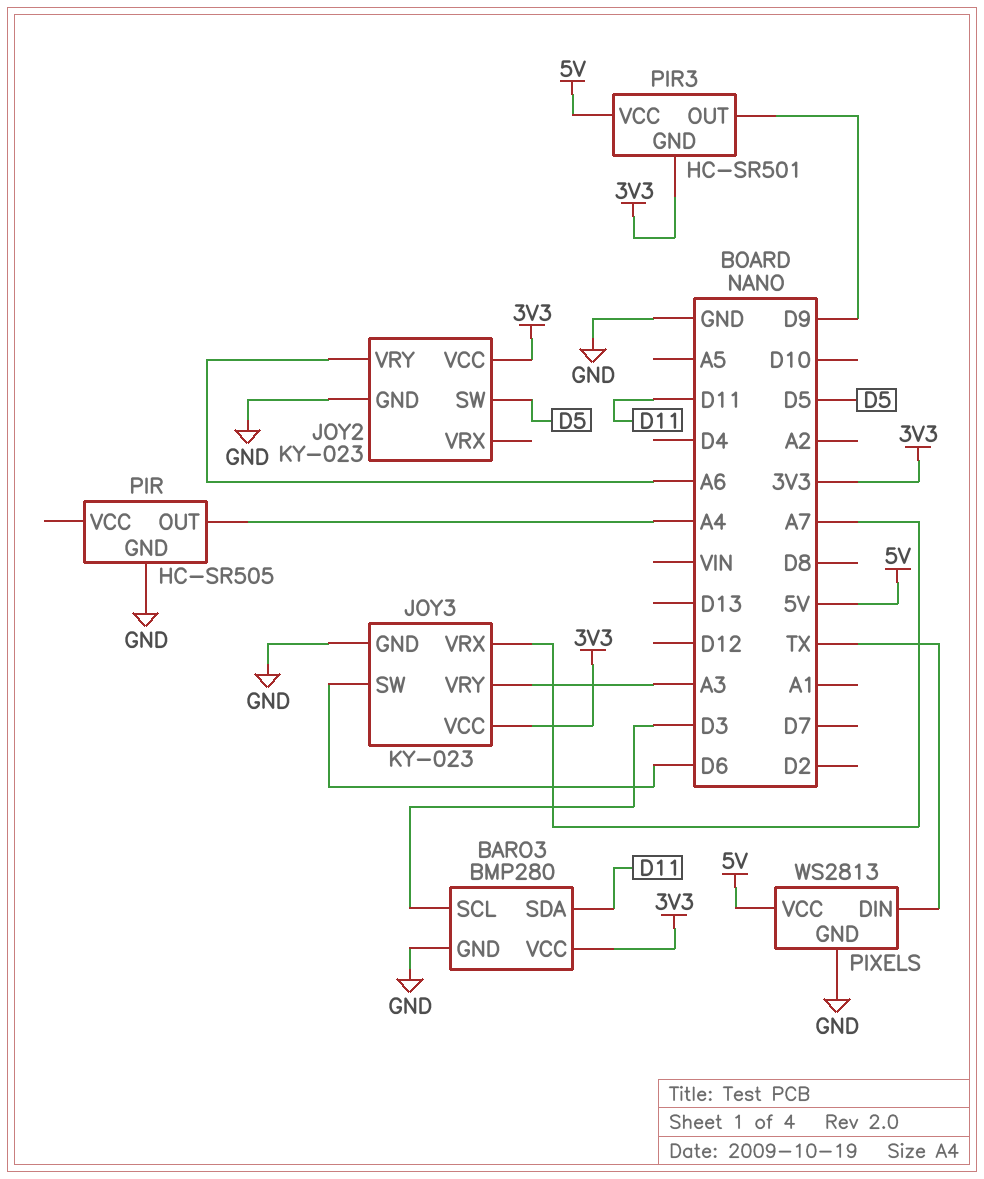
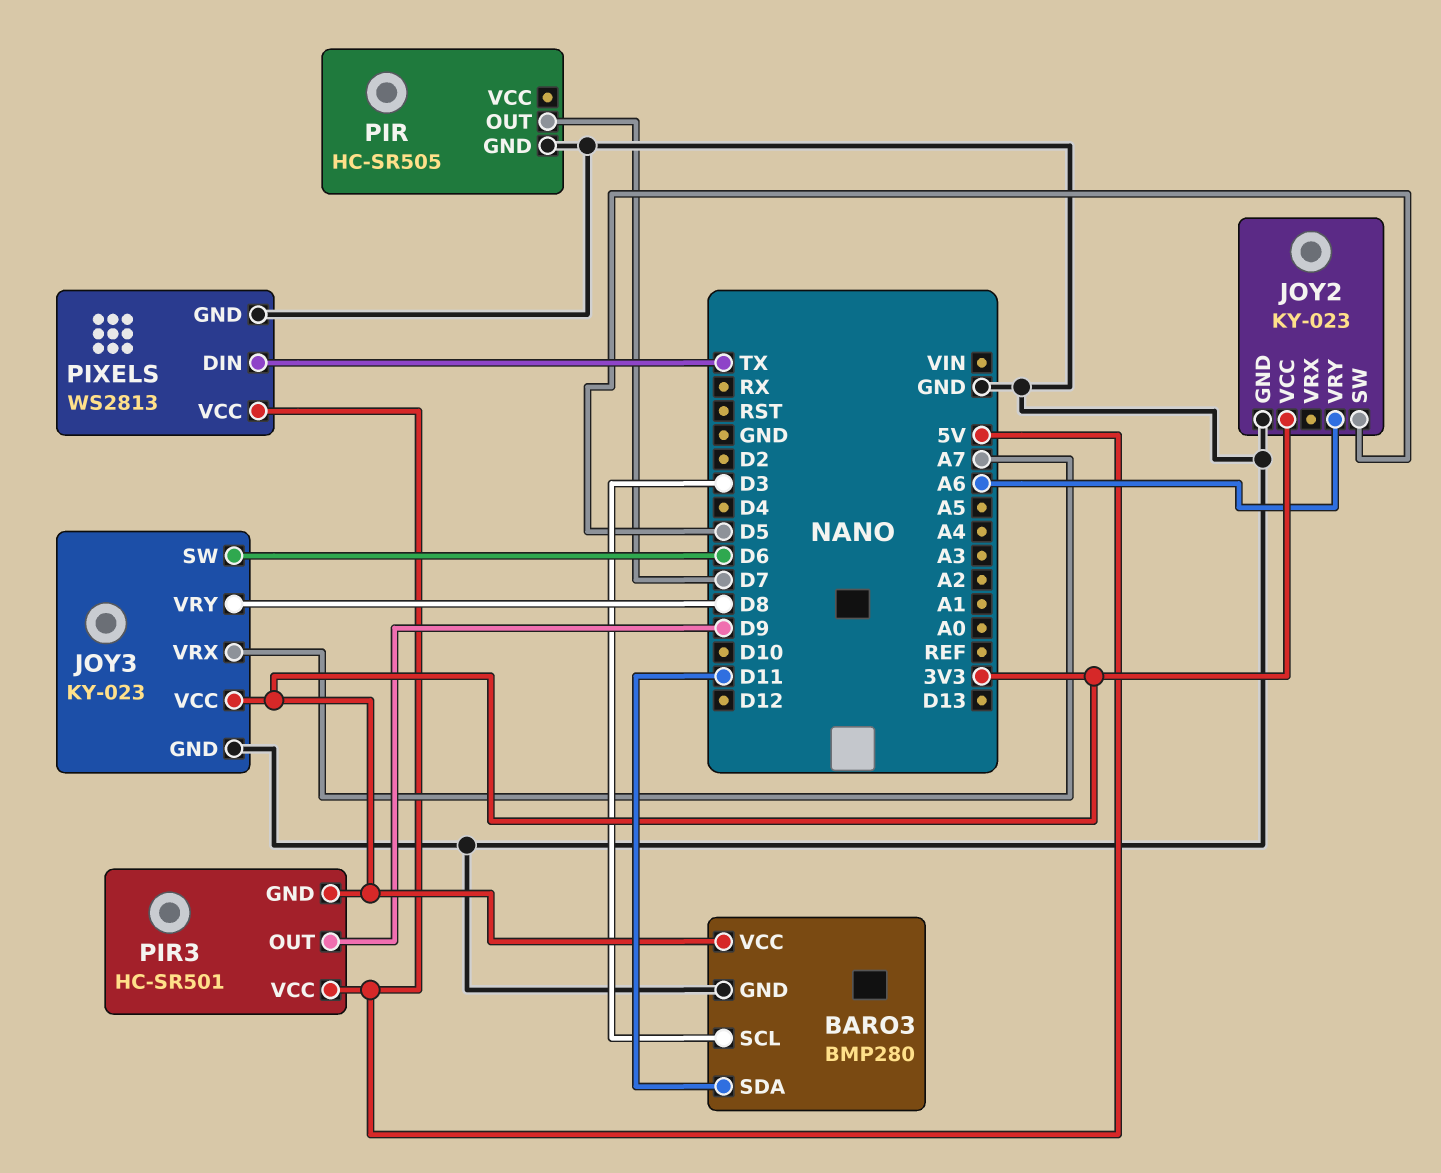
JOY3 pin VRY: A3 -> D8
PIR pin OUT: A4 -> D7

